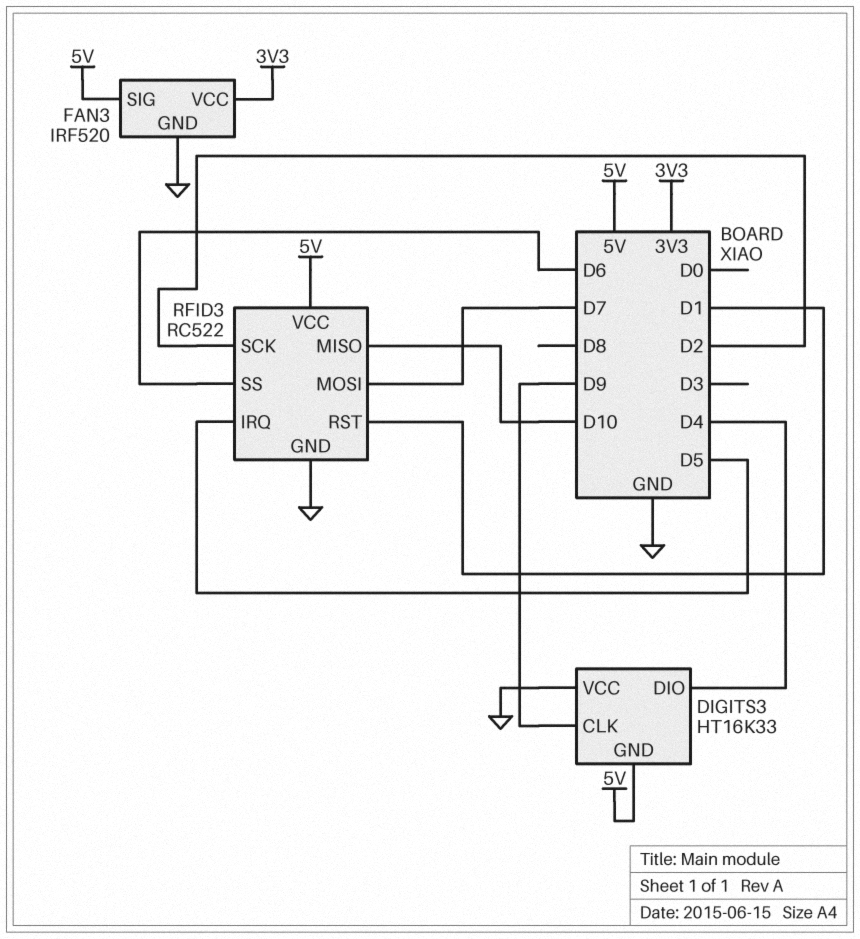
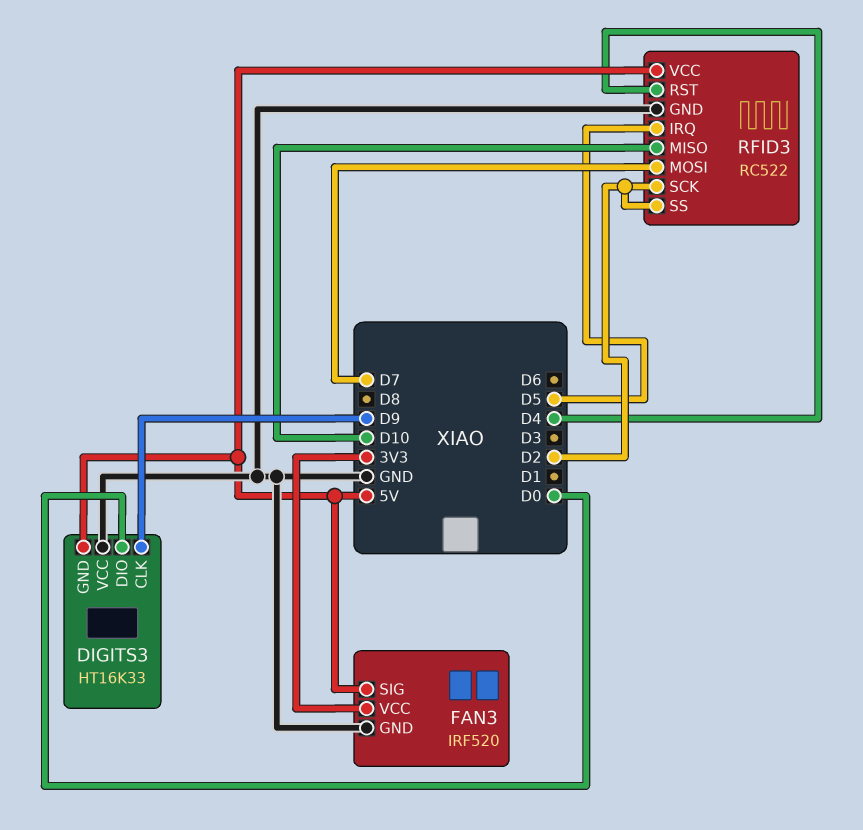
DIGITS3 pin DIO: D4 -> D0
RFID3 pin RST: D1 -> D4
RFID3 pin SS: D6 -> D2

